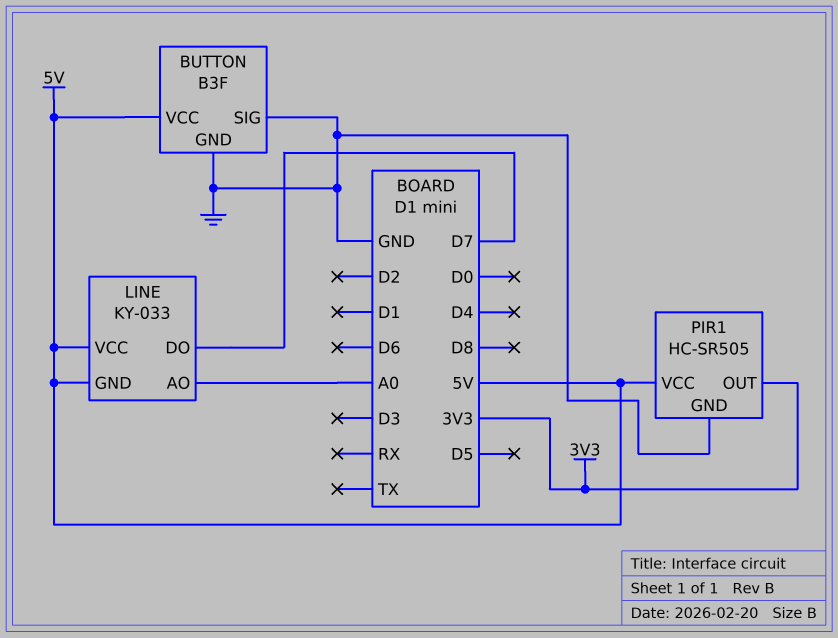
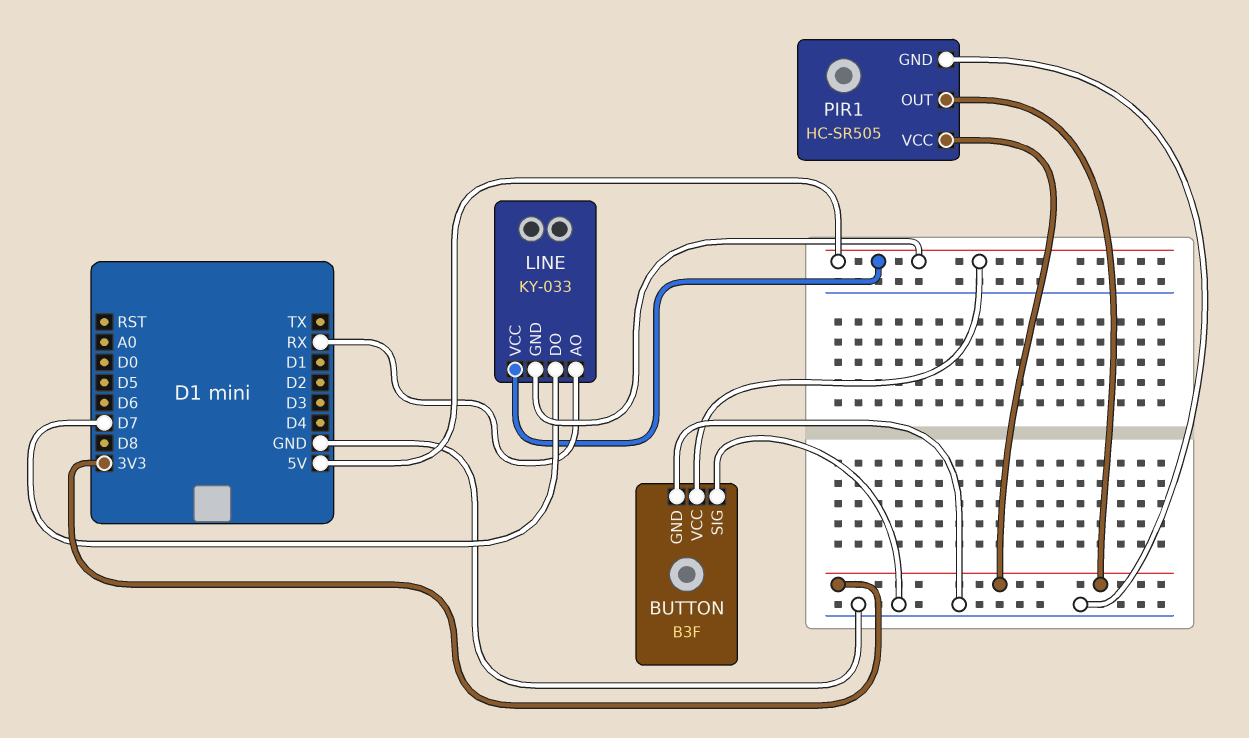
LINE pin AO: A0 -> RX
PIR1 pin VCC: 5V -> 3V3

